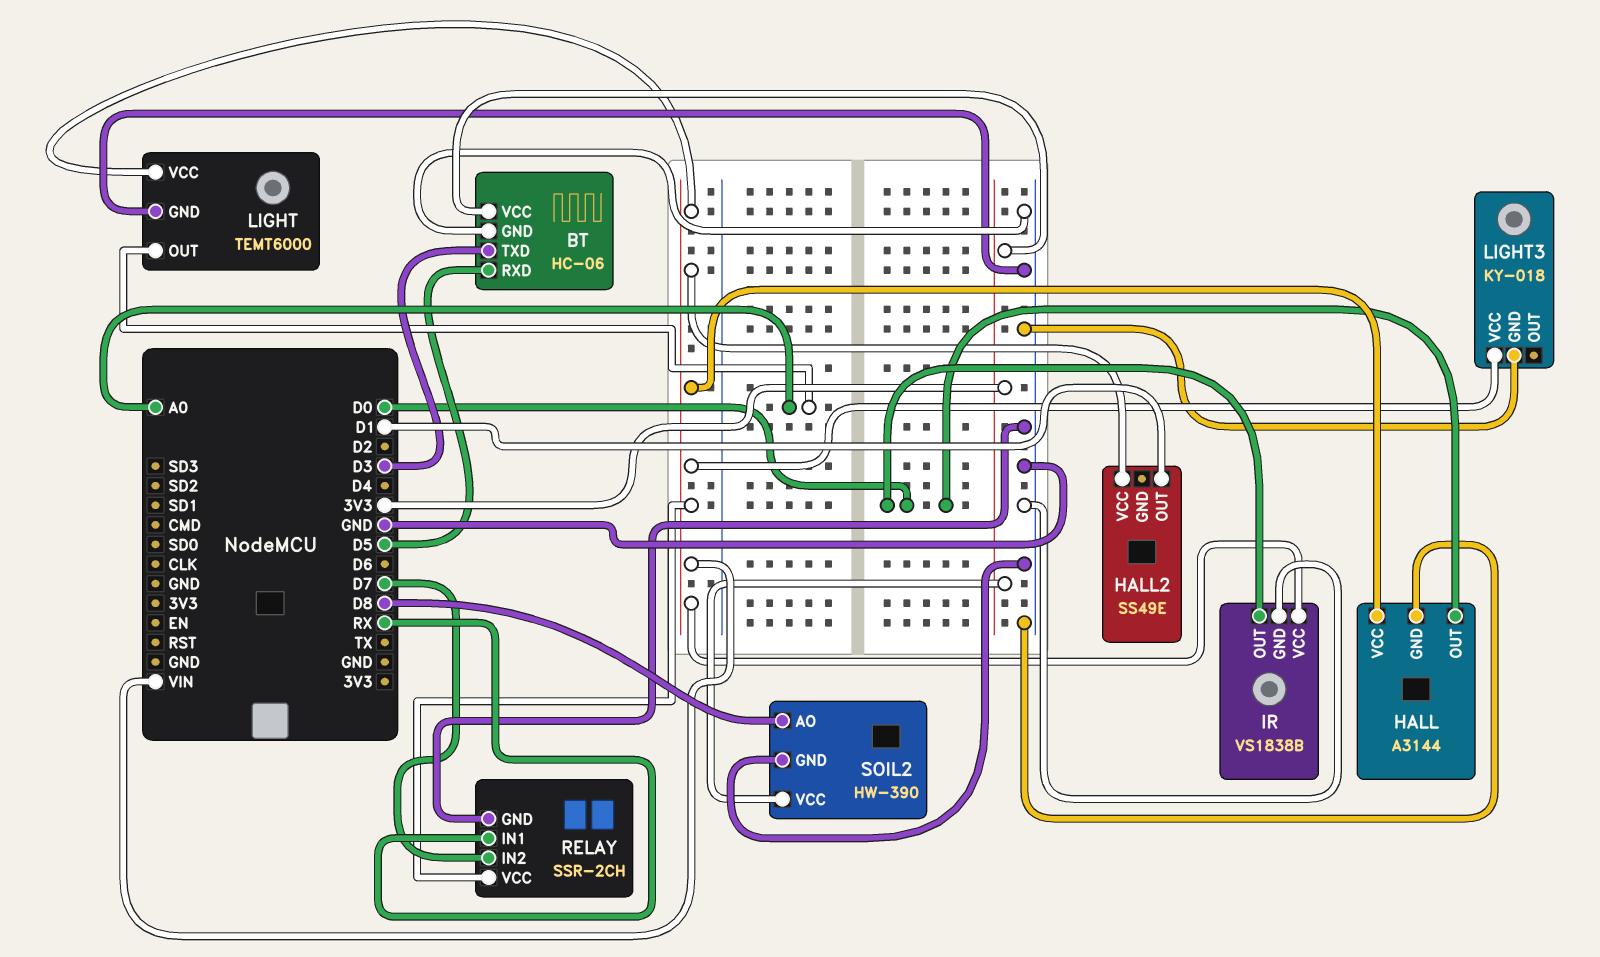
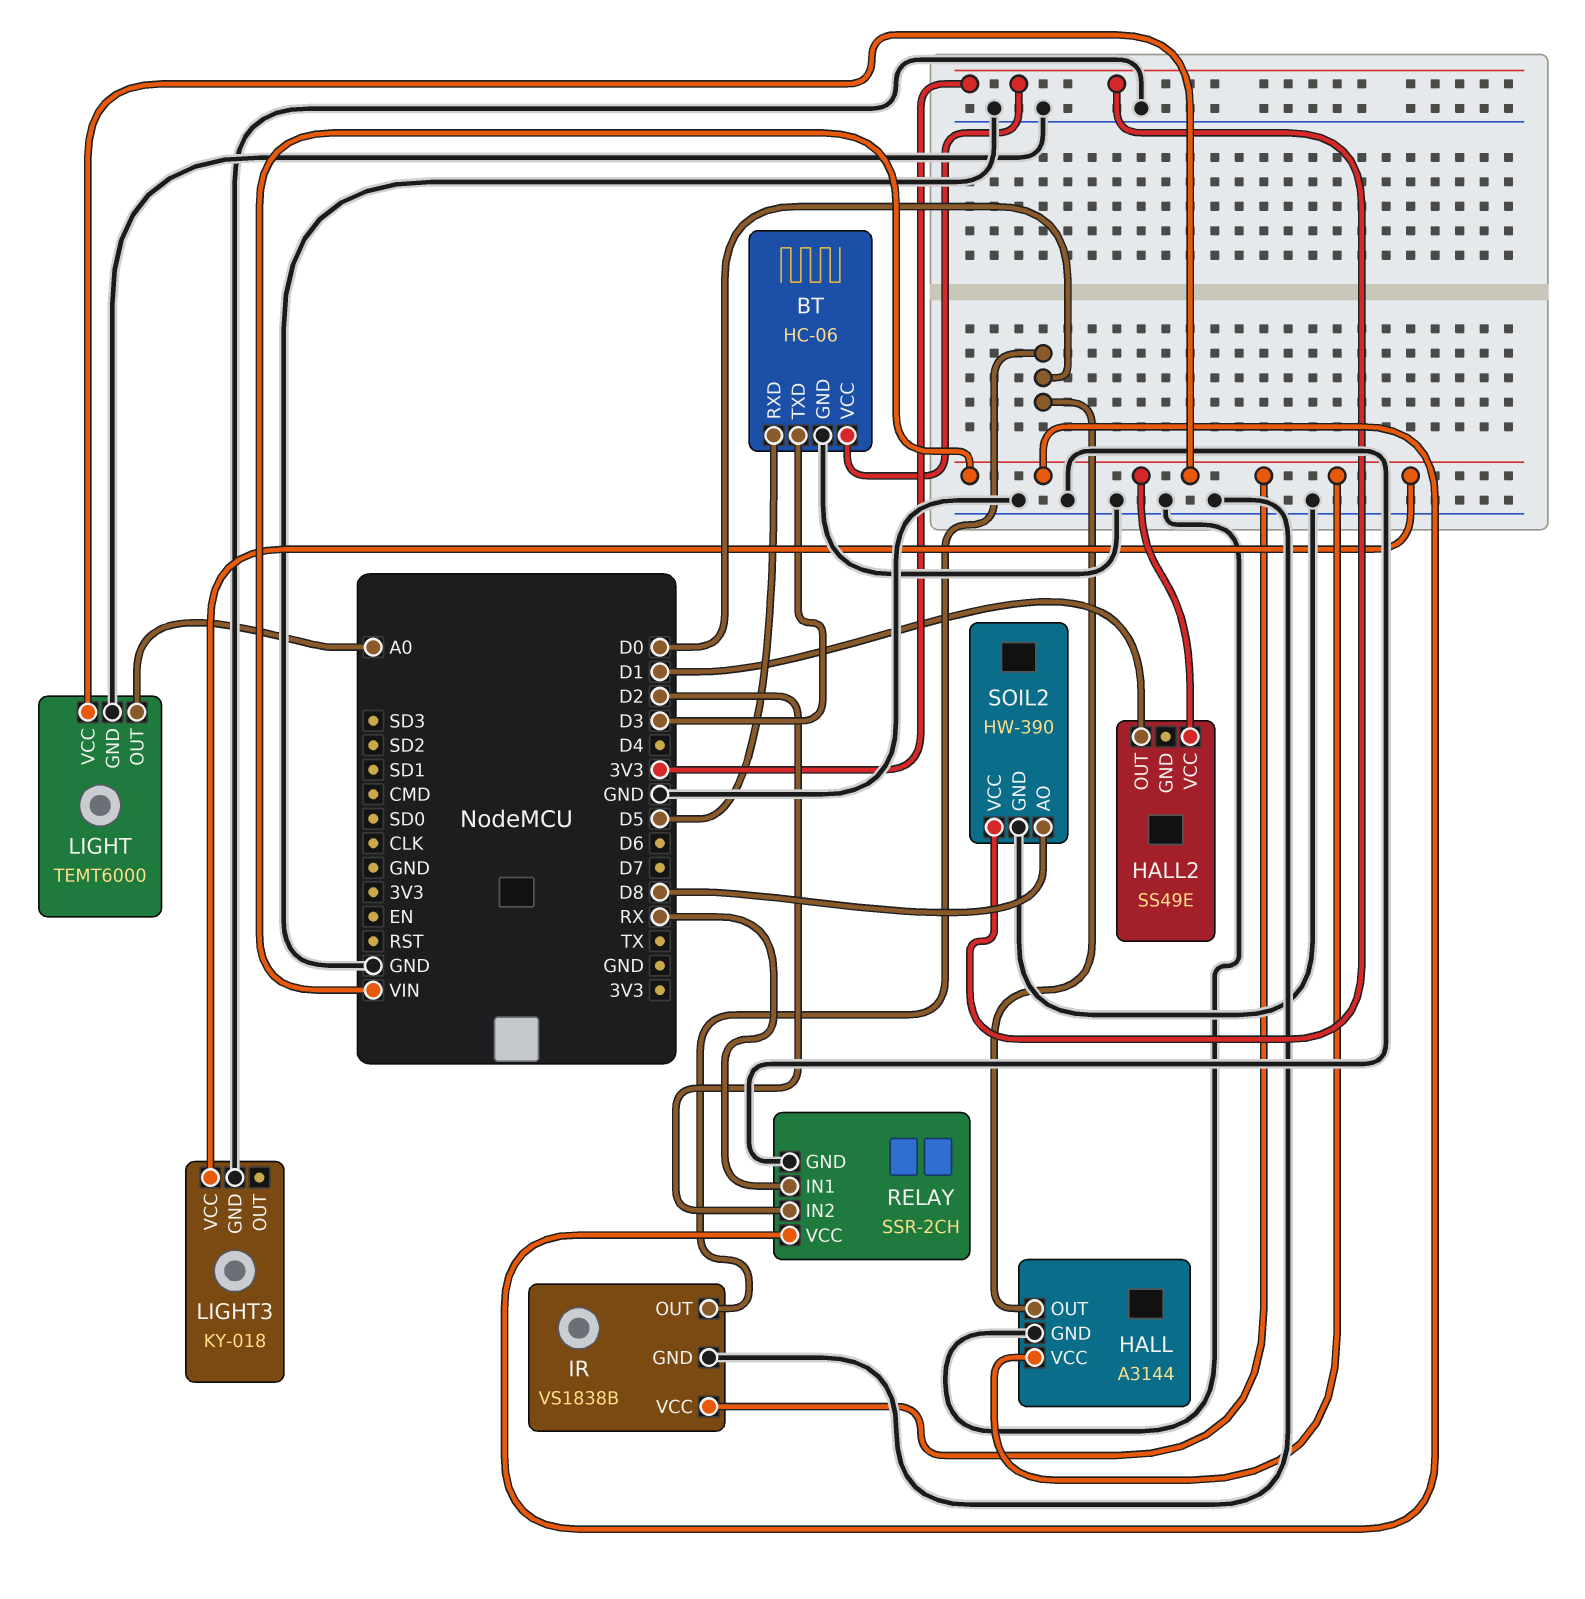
RELAY pin IN2: D7 -> D2

